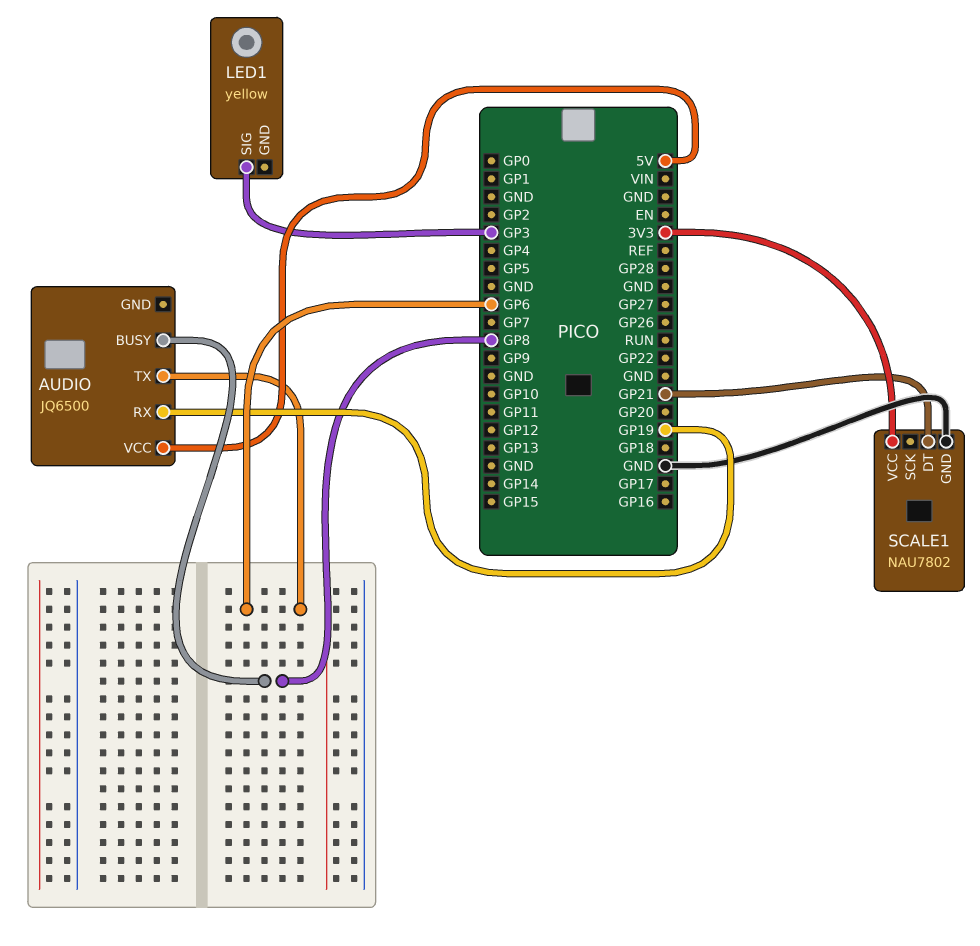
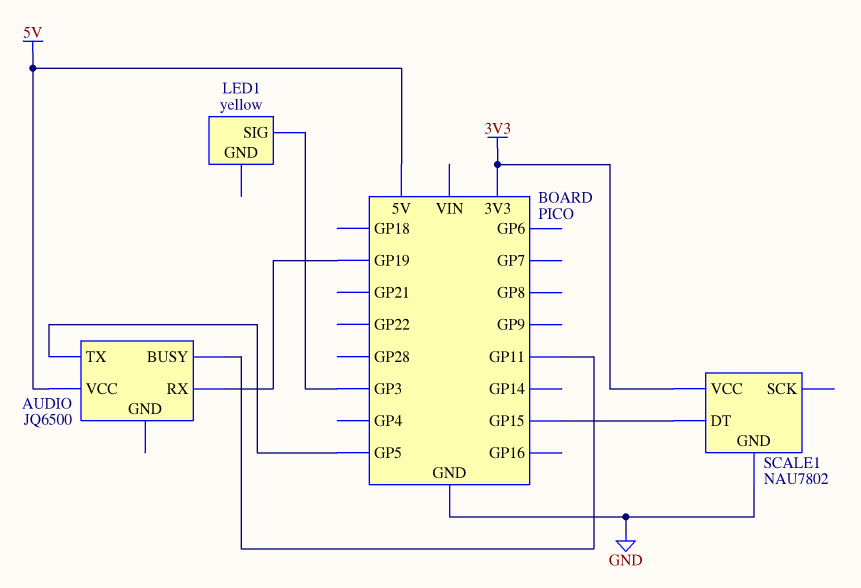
AUDIO pin BUSY: GP8 -> GP11
AUDIO pin TX: GP6 -> GP5
SCALE1 pin DT: GP21 -> GP15

